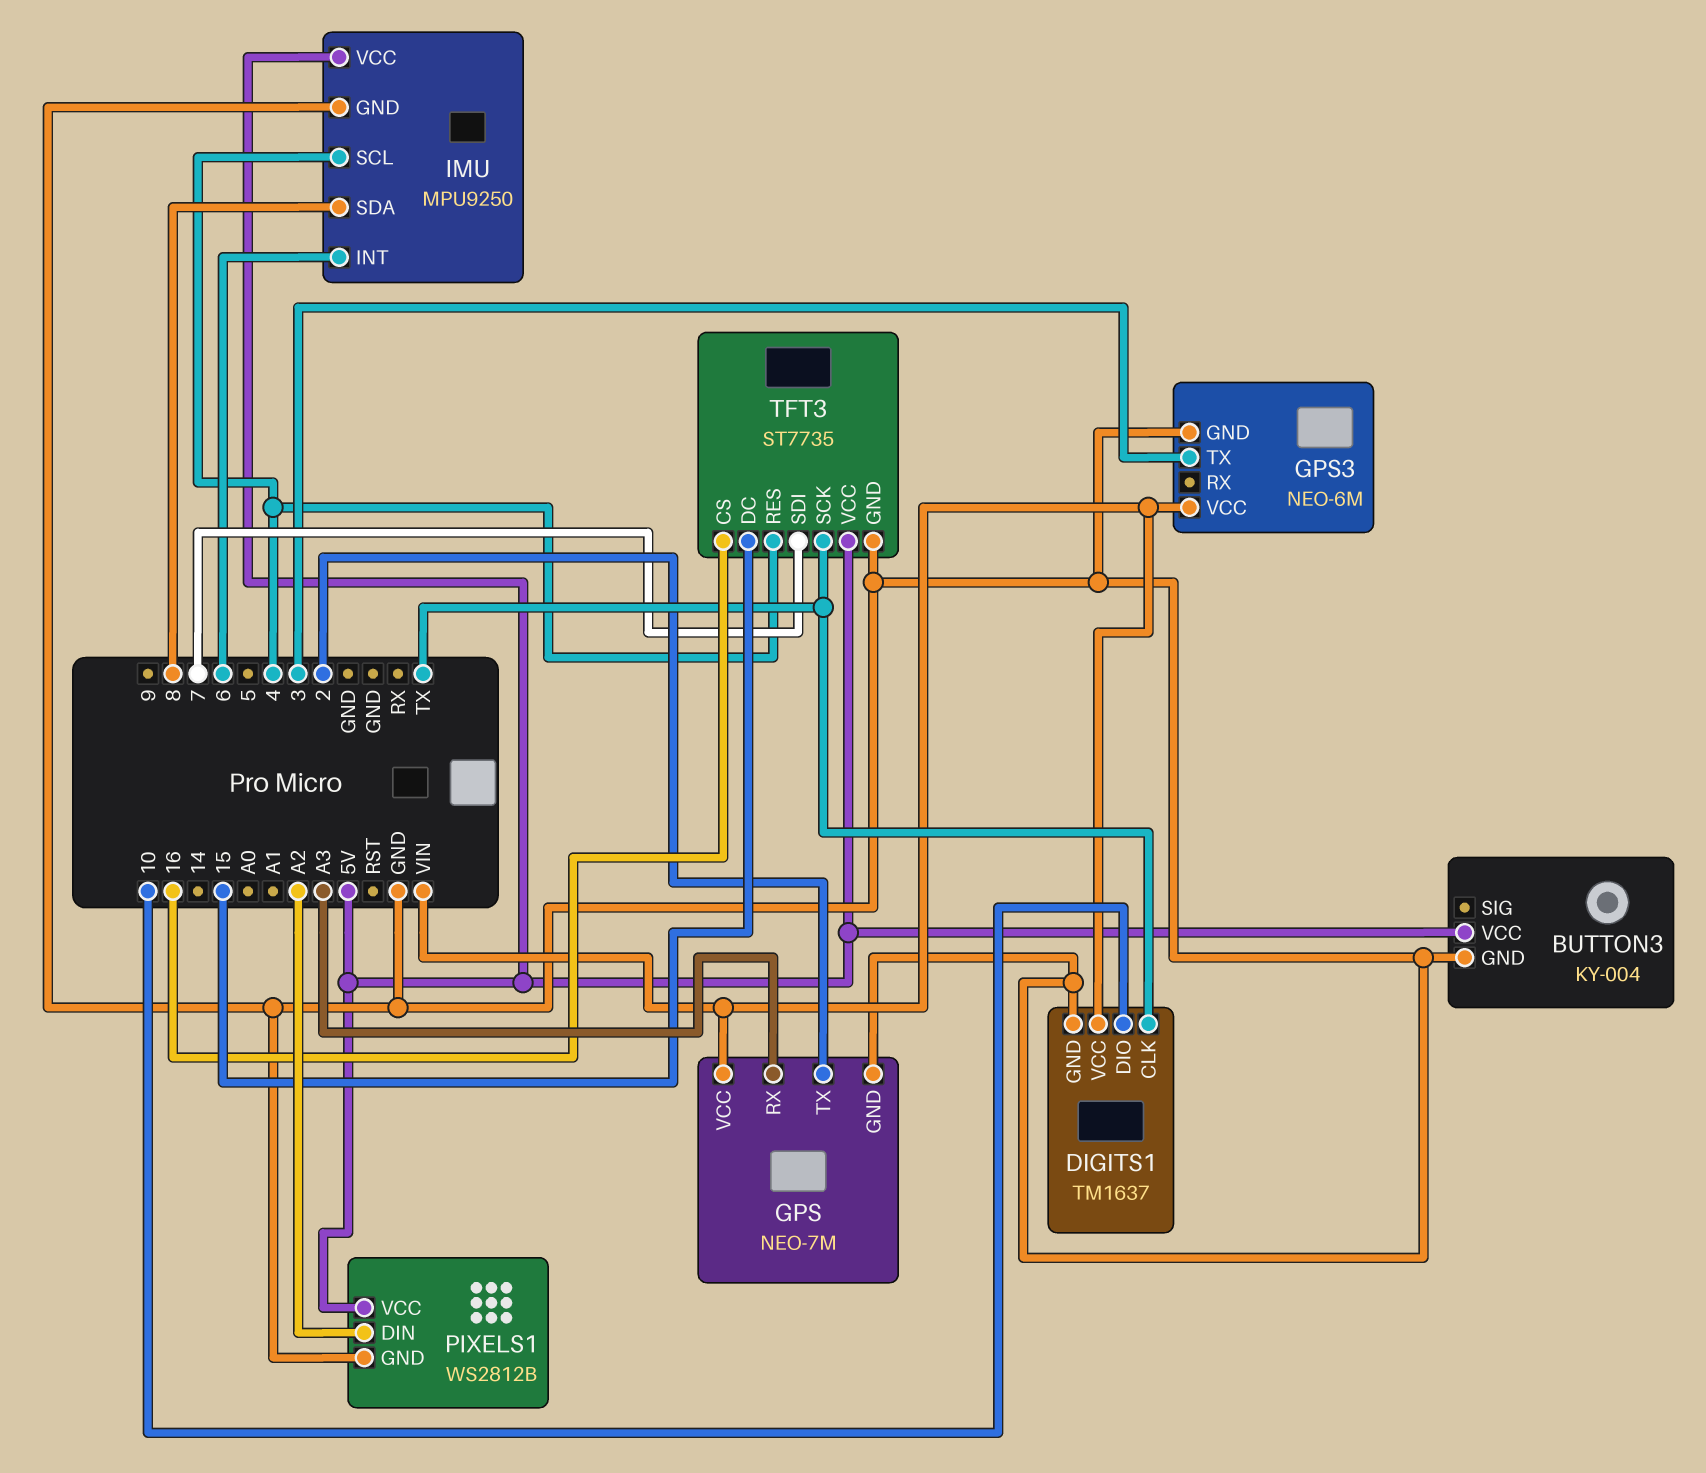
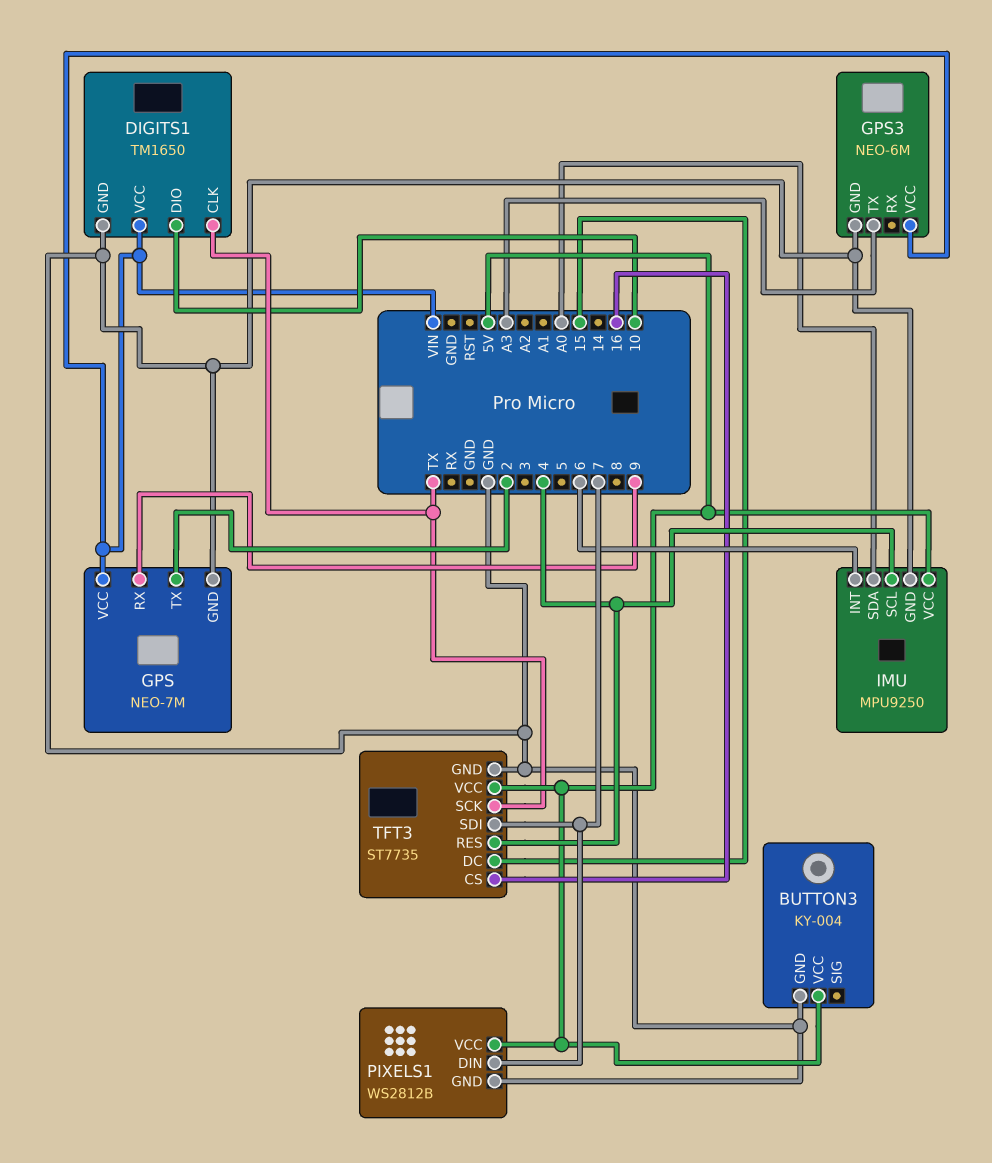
DIGITS1: TM1637 -> TM1650
GPS pin RX: A3 -> 9
GPS3 pin TX: 3 -> A3
IMU pin SDA: 8 -> A0
PIXELS1 pin DIN: A2 -> 7

